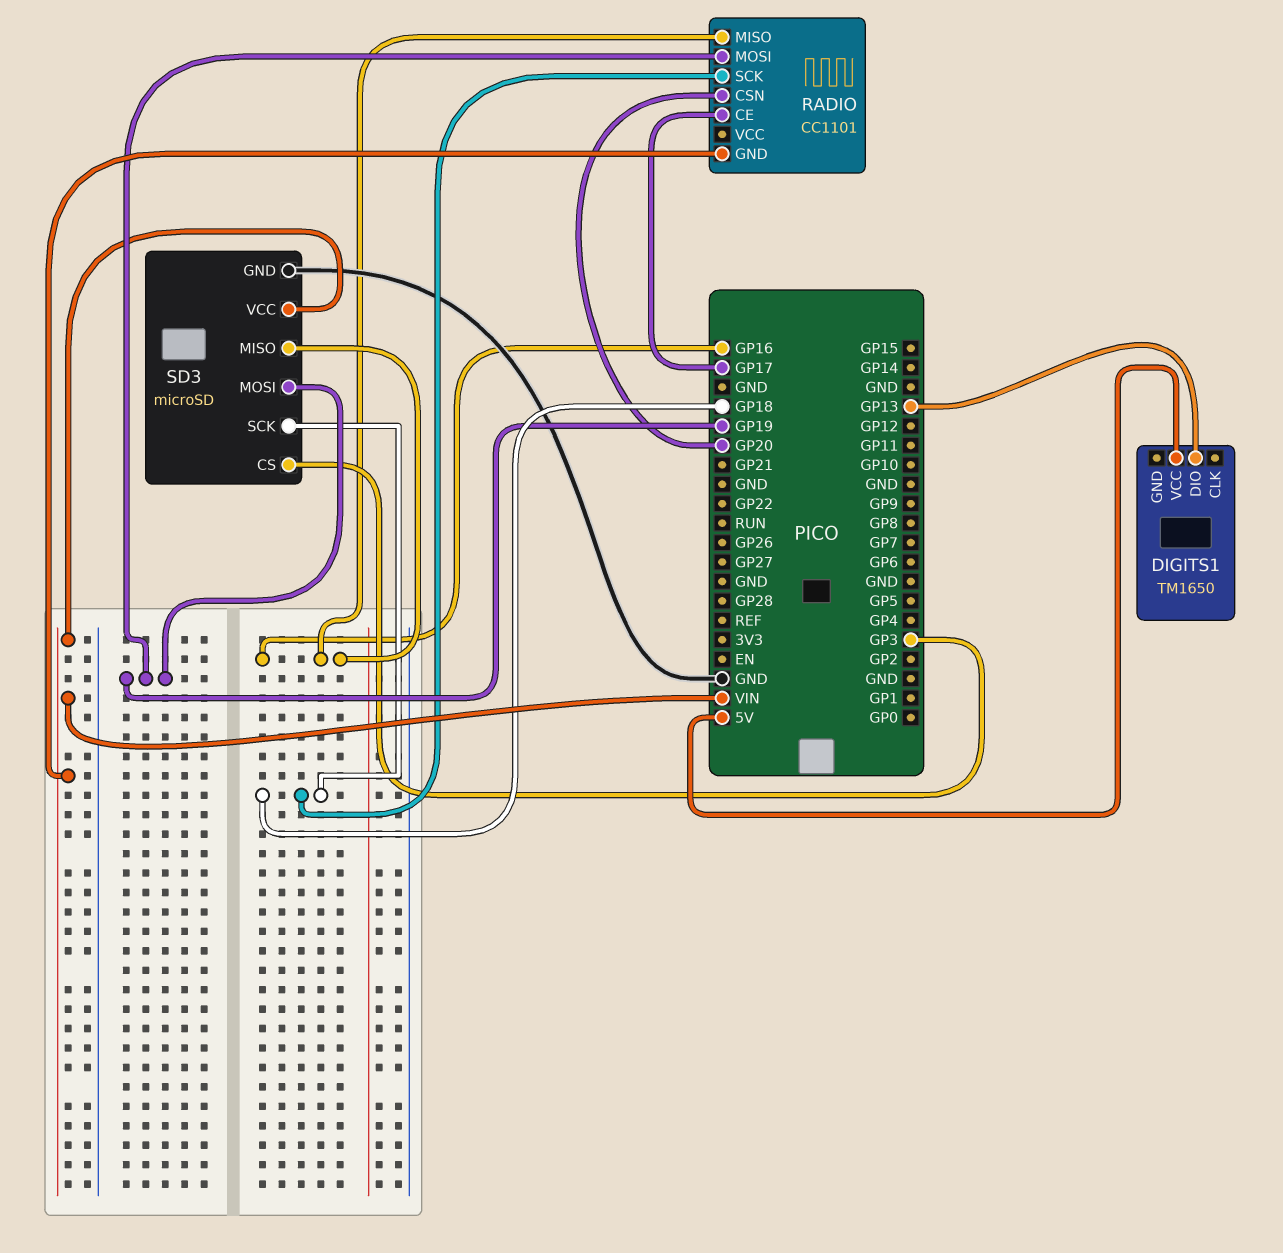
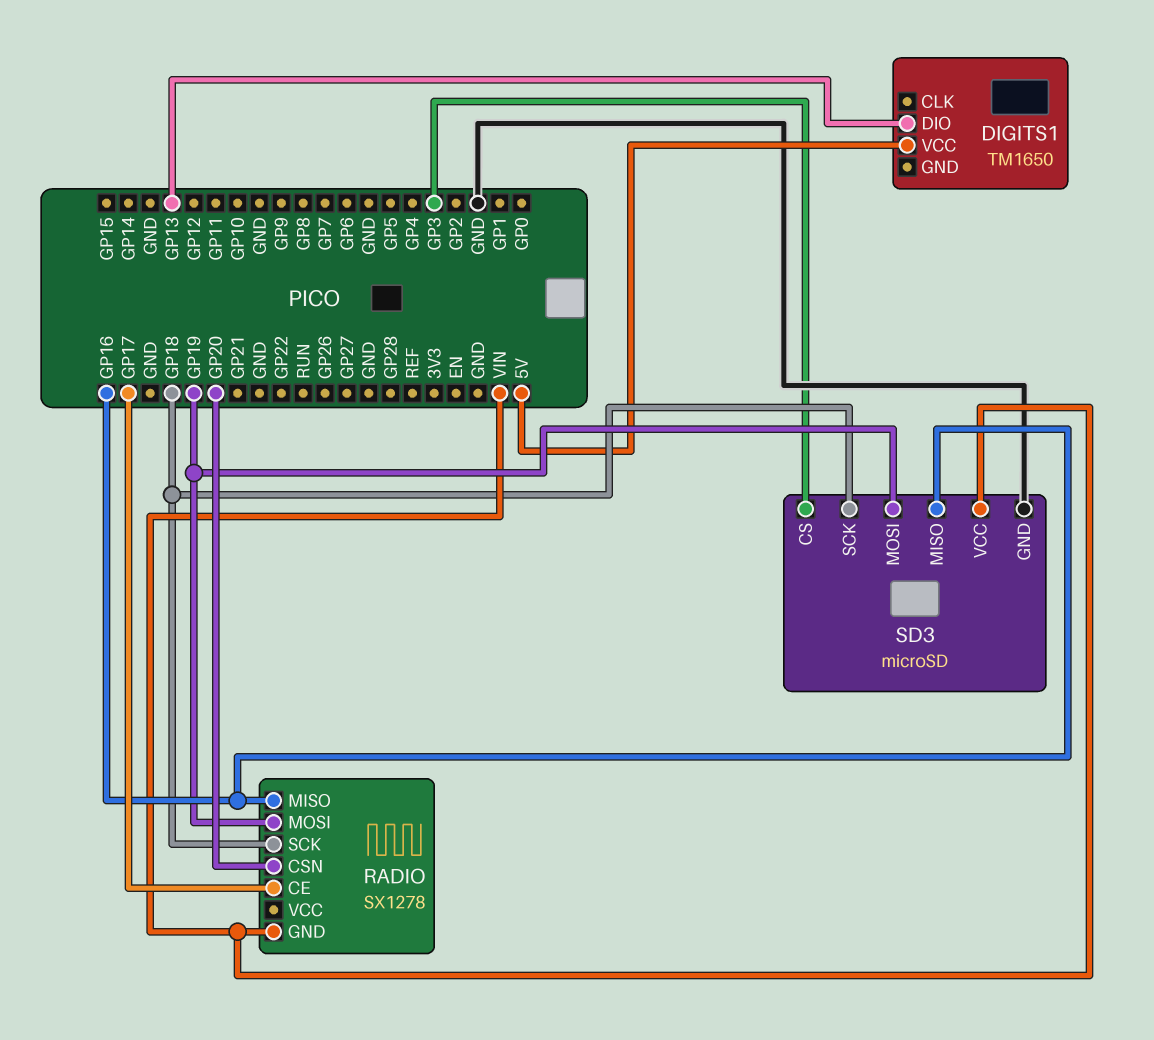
RADIO: CC1101 -> SX1278

